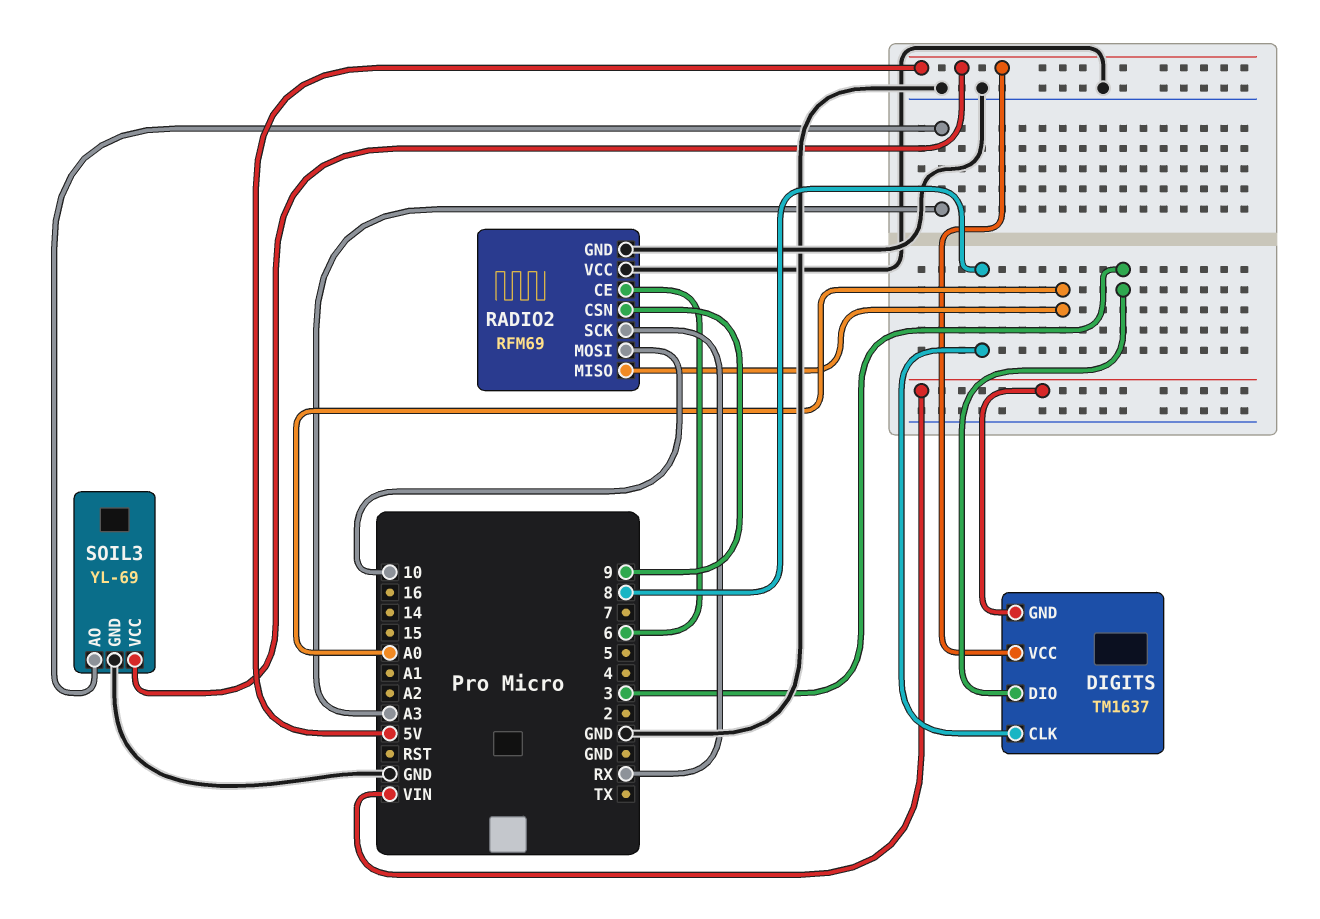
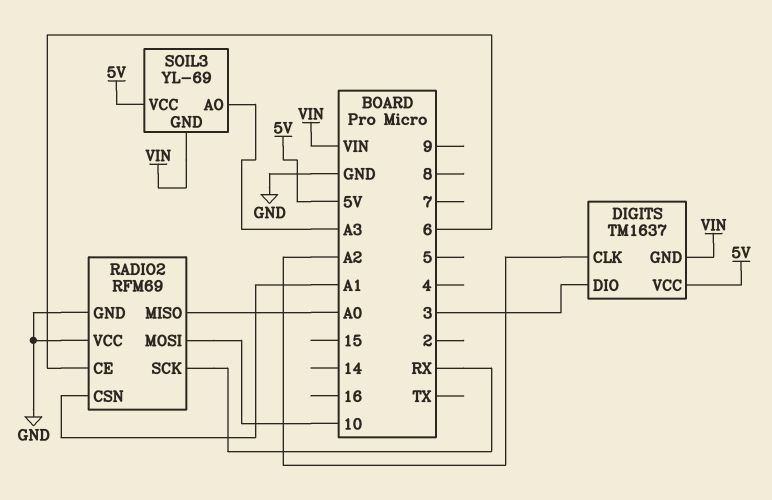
DIGITS pin CLK: 8 -> A2
RADIO2 pin CSN: 9 -> A1
SOIL3 pin GND: GND -> VIN

